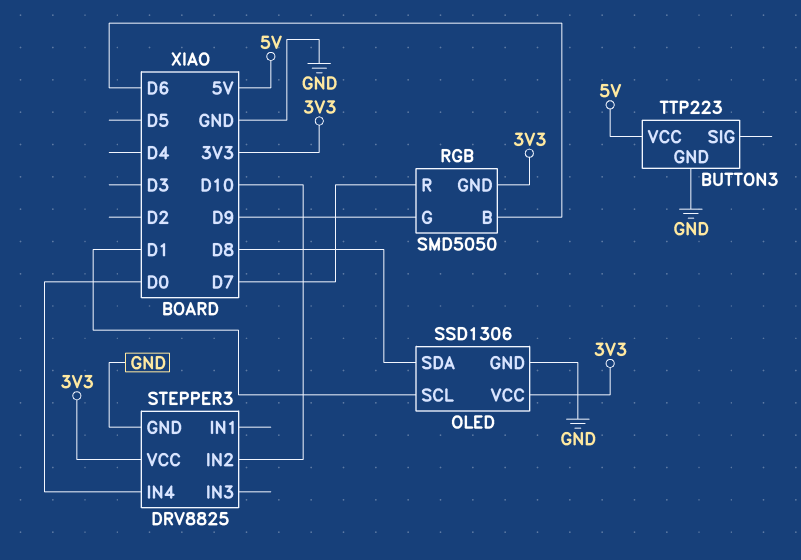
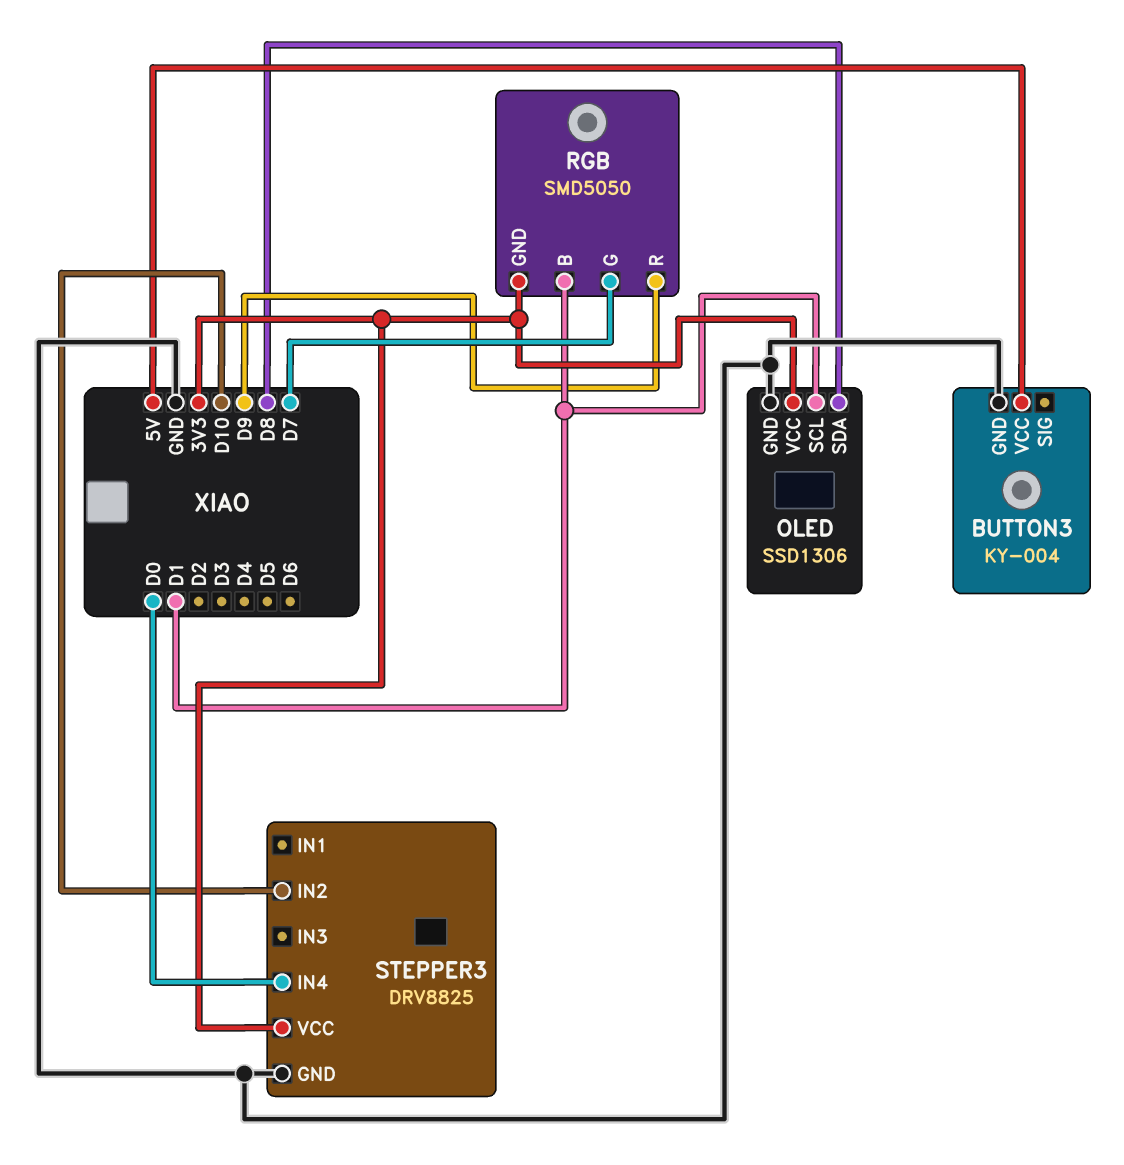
BUTTON3: TTP223 -> KY-004
RGB pin B: D6 -> D1
RGB pin G: D9 -> D7
RGB pin R: D7 -> D9

